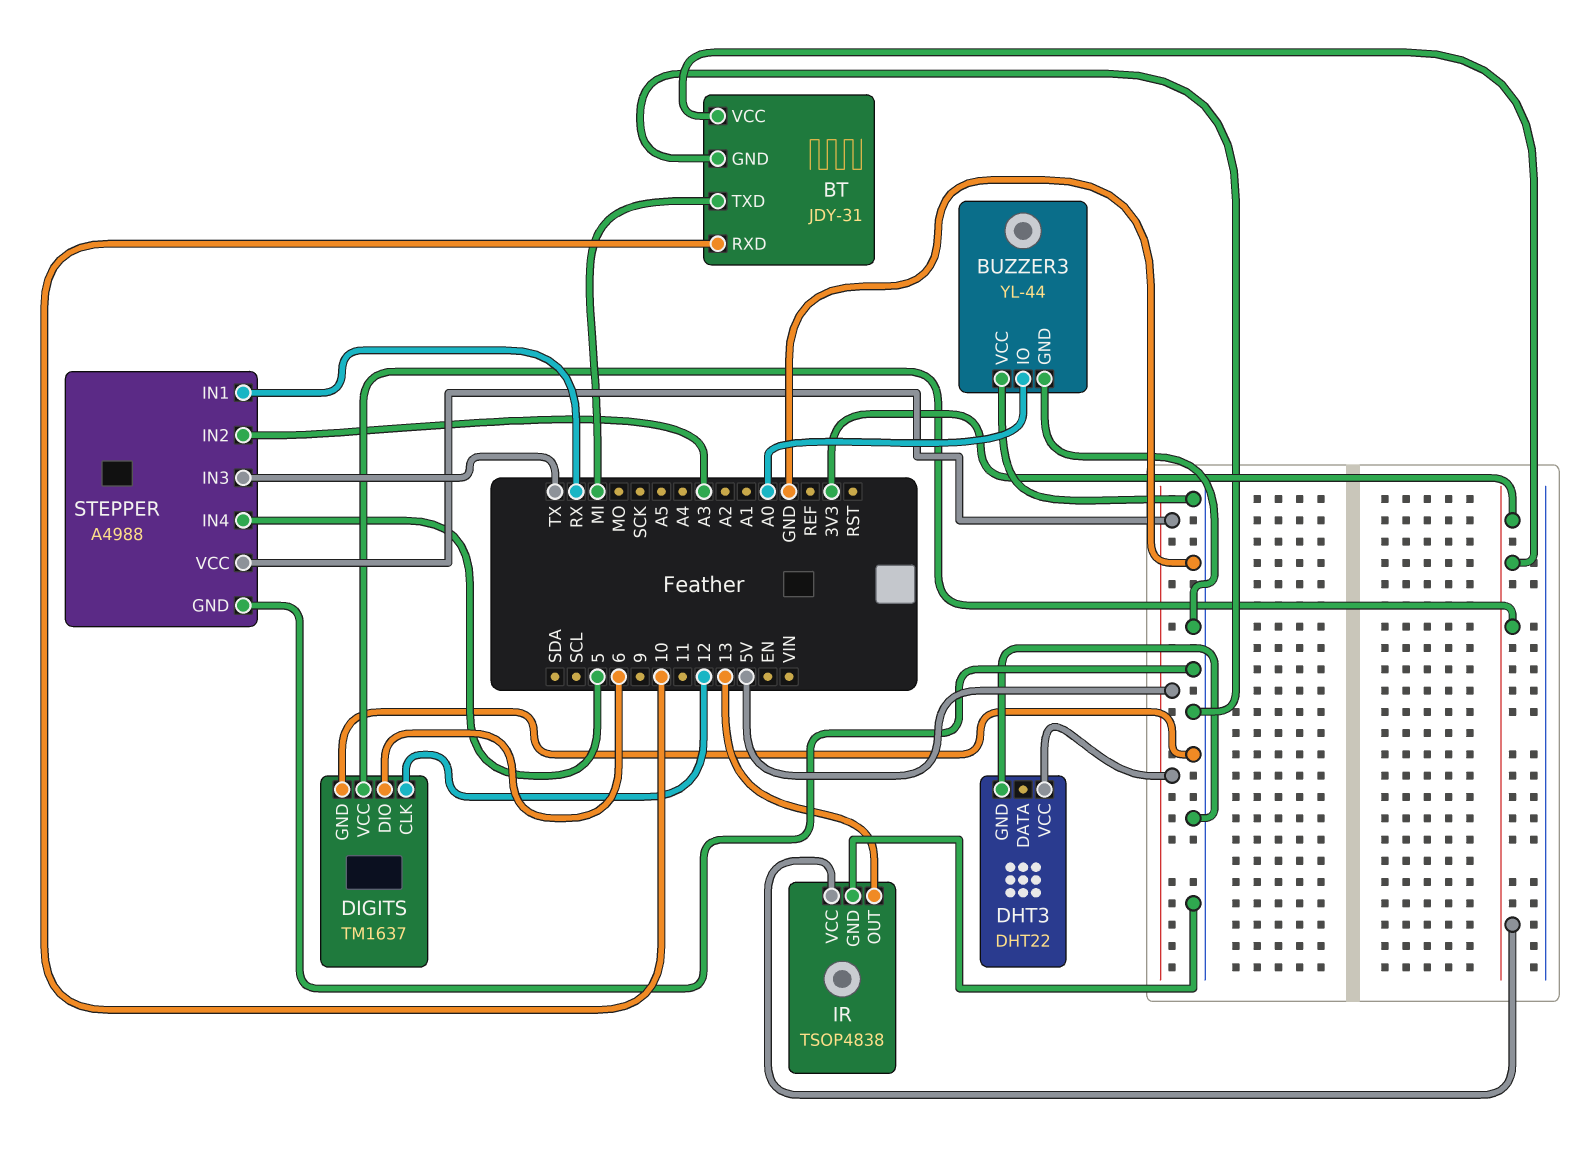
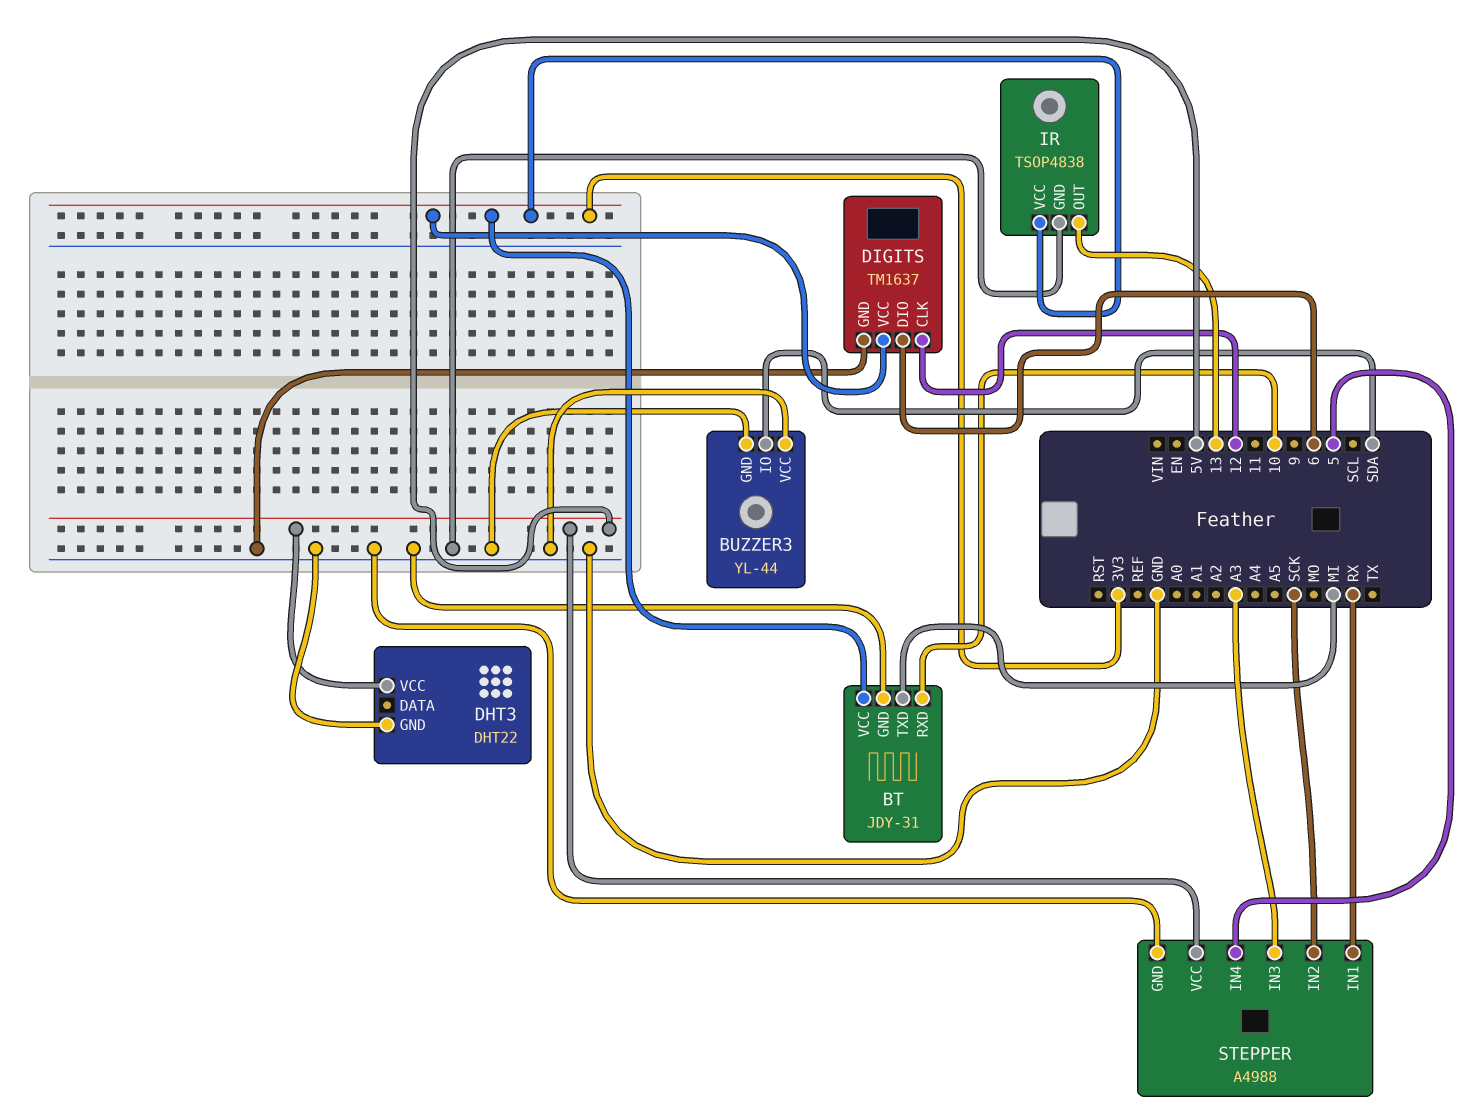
BUZZER3 pin IO: A0 -> SDA
STEPPER pin IN2: A3 -> SCK
STEPPER pin IN3: TX -> A3

